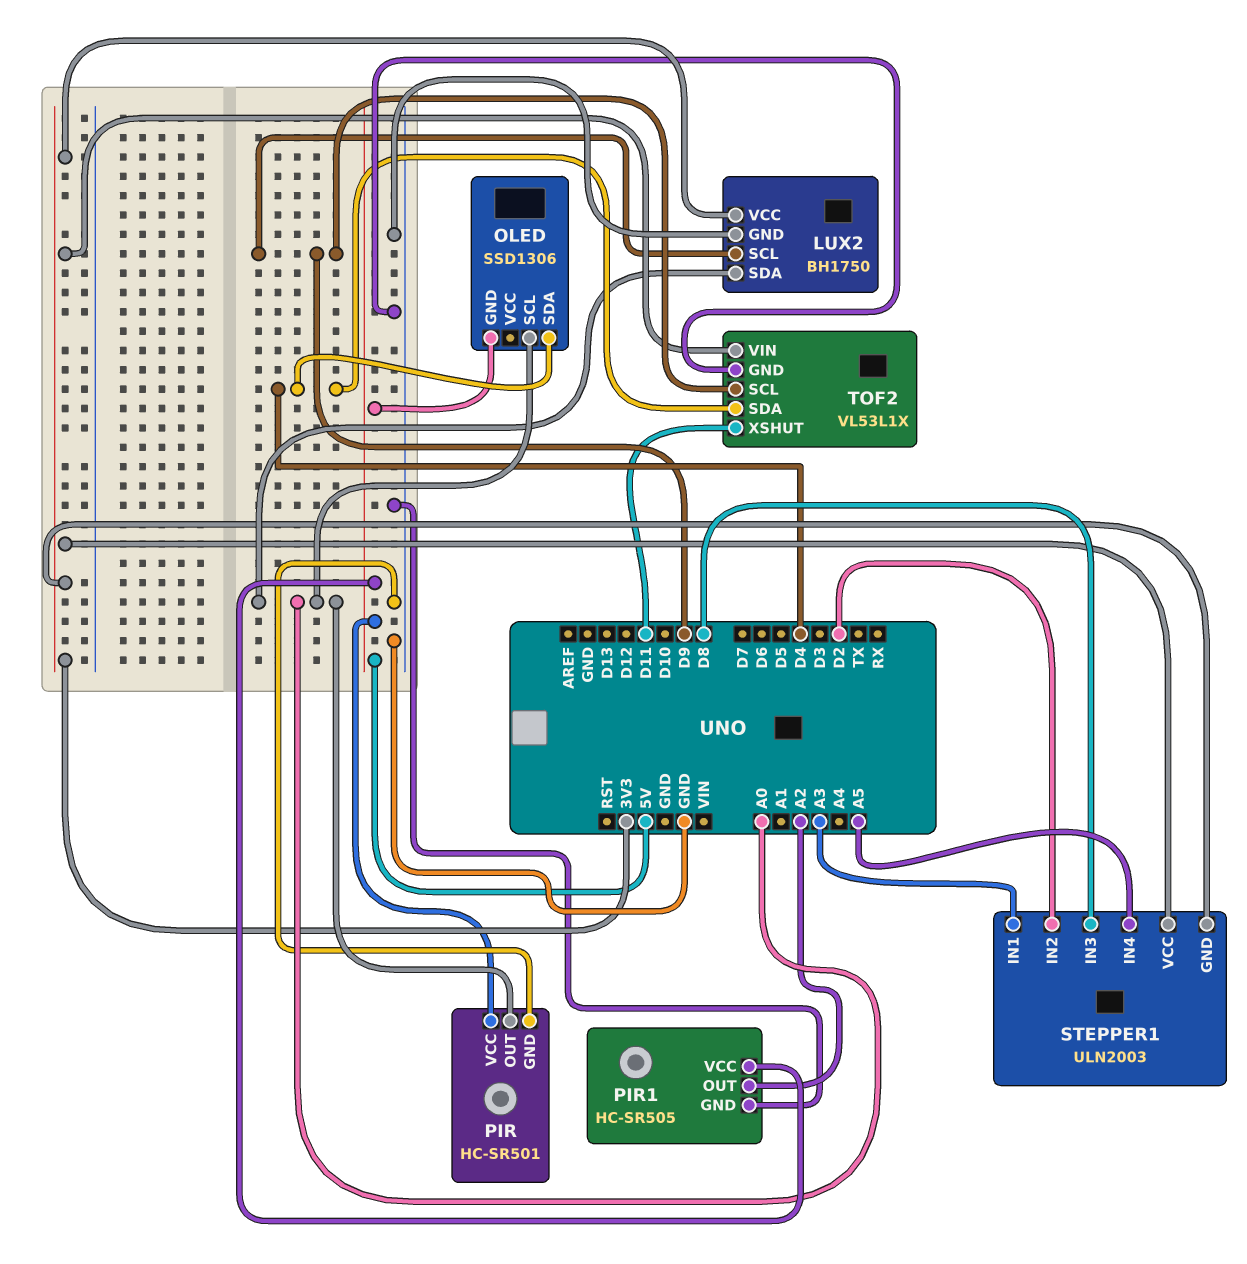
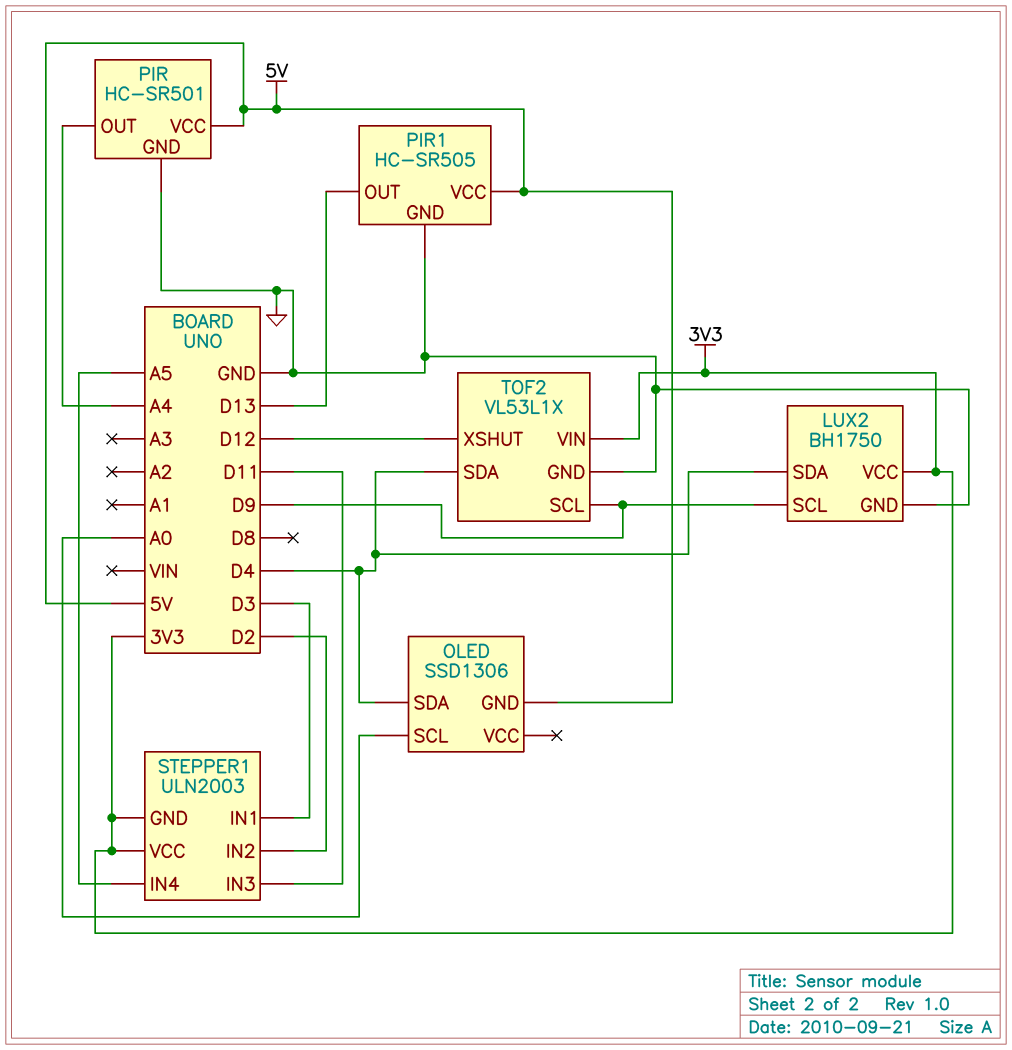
LUX2 pin SDA: A0 -> D4
PIR pin OUT: A0 -> A4
PIR1 pin OUT: A2 -> D13
STEPPER1 pin IN1: A3 -> D3
STEPPER1 pin IN3: D8 -> D11
TOF2 pin XSHUT: D11 -> D12

